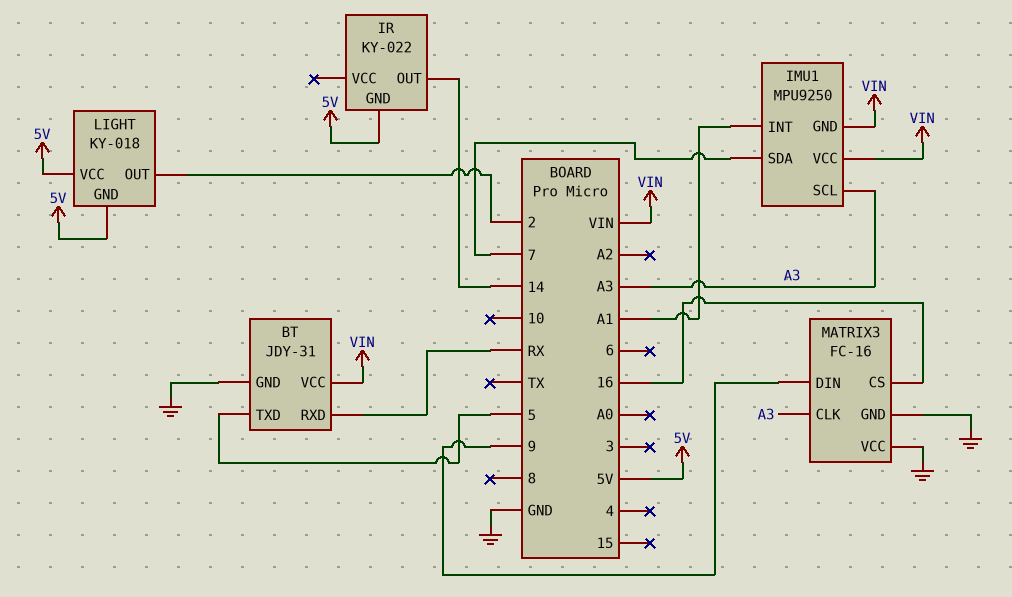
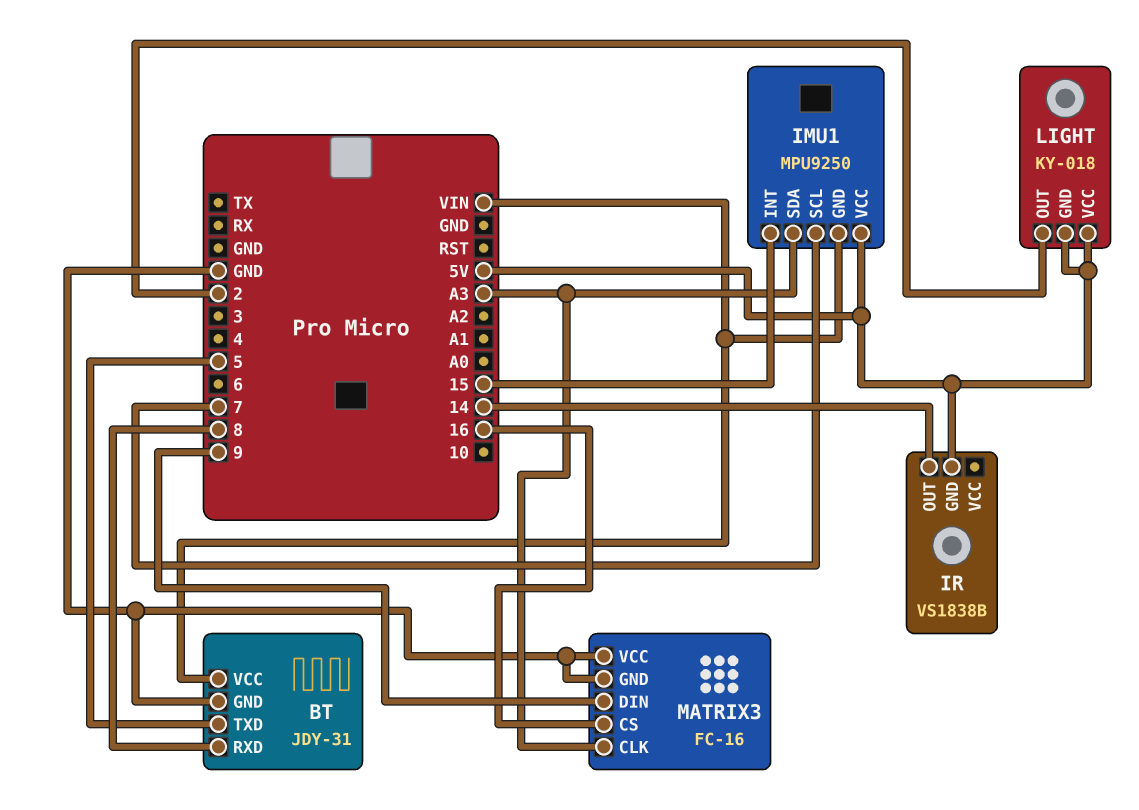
BT pin RXD: RX -> 8
IMU1 pin INT: A1 -> 15
IMU1 pin SCL: A3 -> 7
IMU1 pin SDA: 7 -> A3
IMU1 pin VCC: VIN -> 5V
IR: KY-022 -> VS1838B

